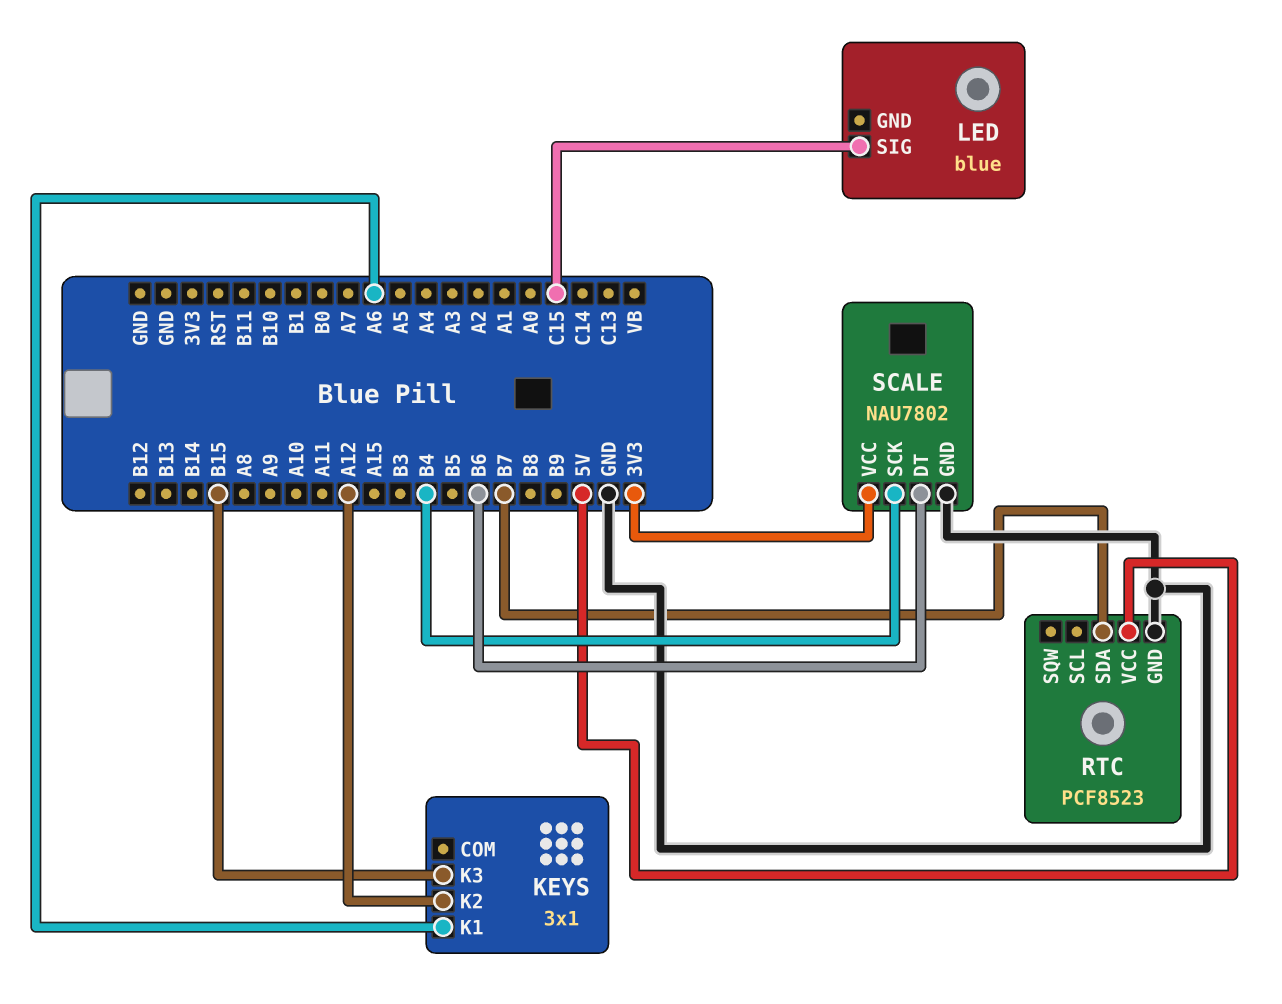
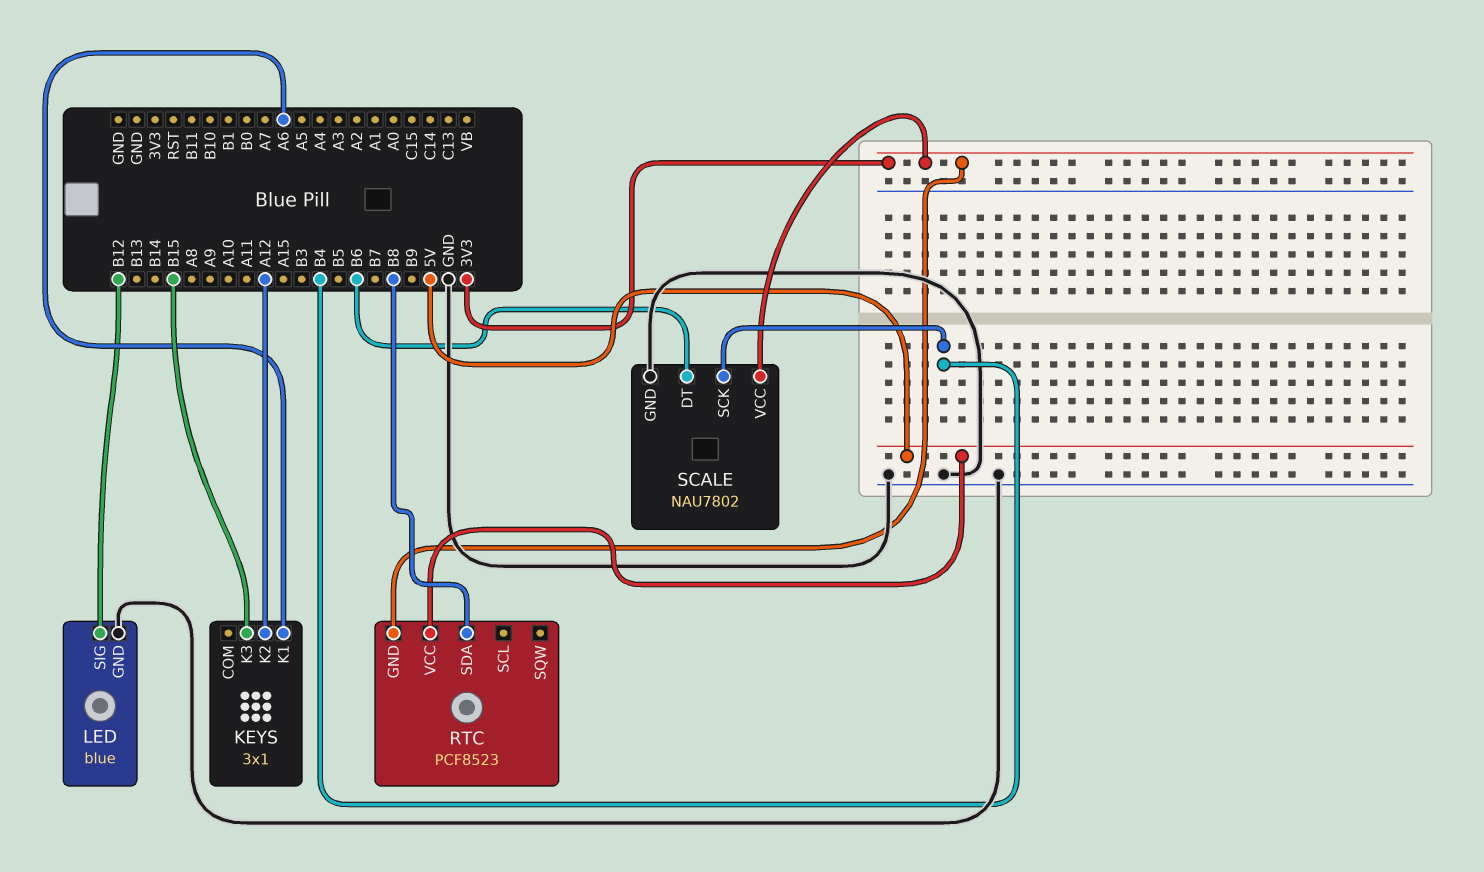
LED pin GND: none -> GND
LED pin SIG: C15 -> B12
RTC pin GND: GND -> 3V3
RTC pin SDA: B7 -> B8

